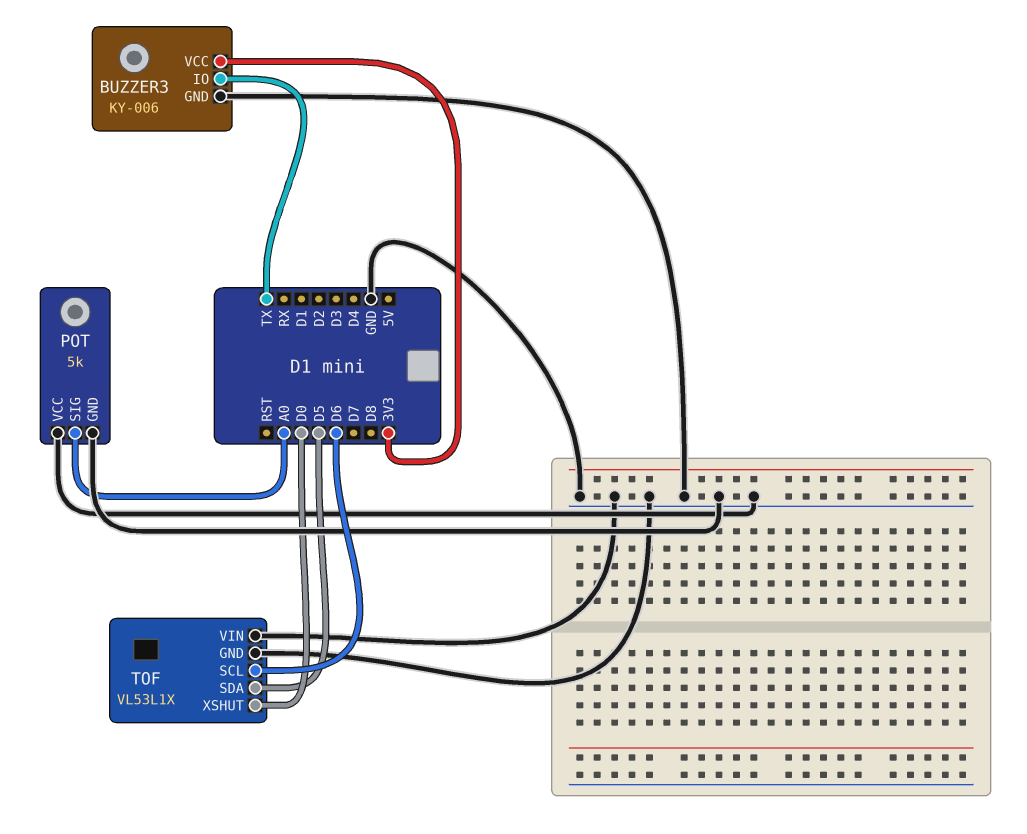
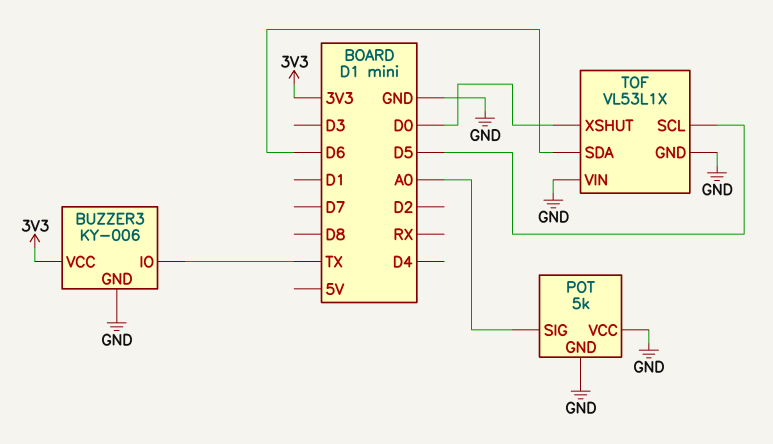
TOF pin SCL: D6 -> D5
TOF pin SDA: D5 -> D6

